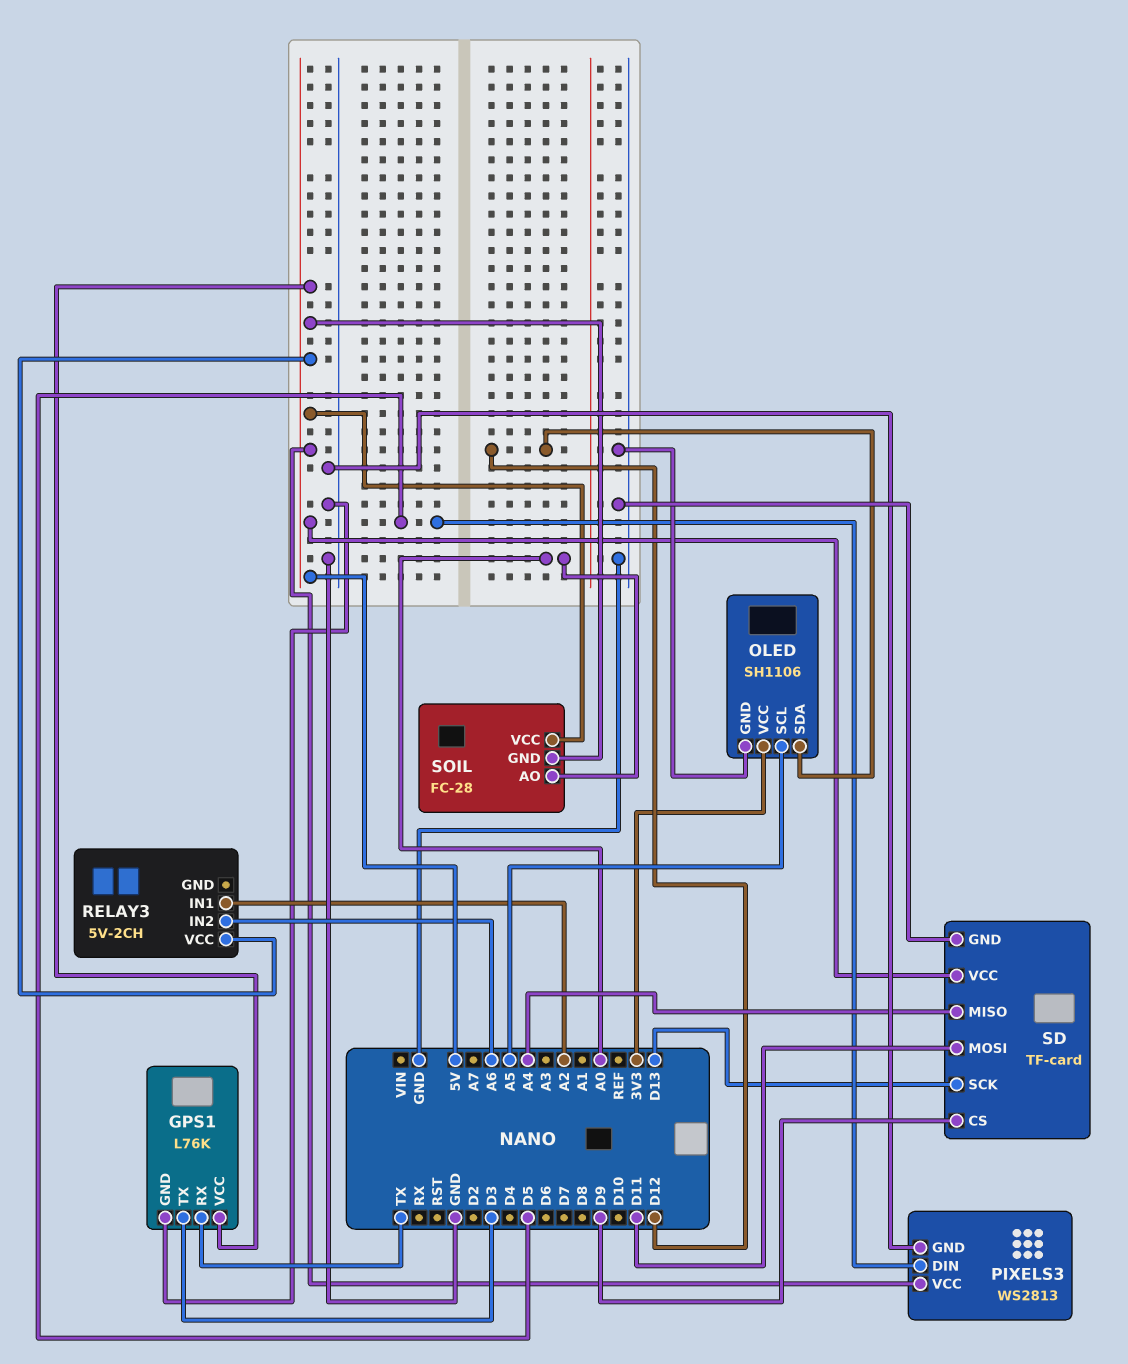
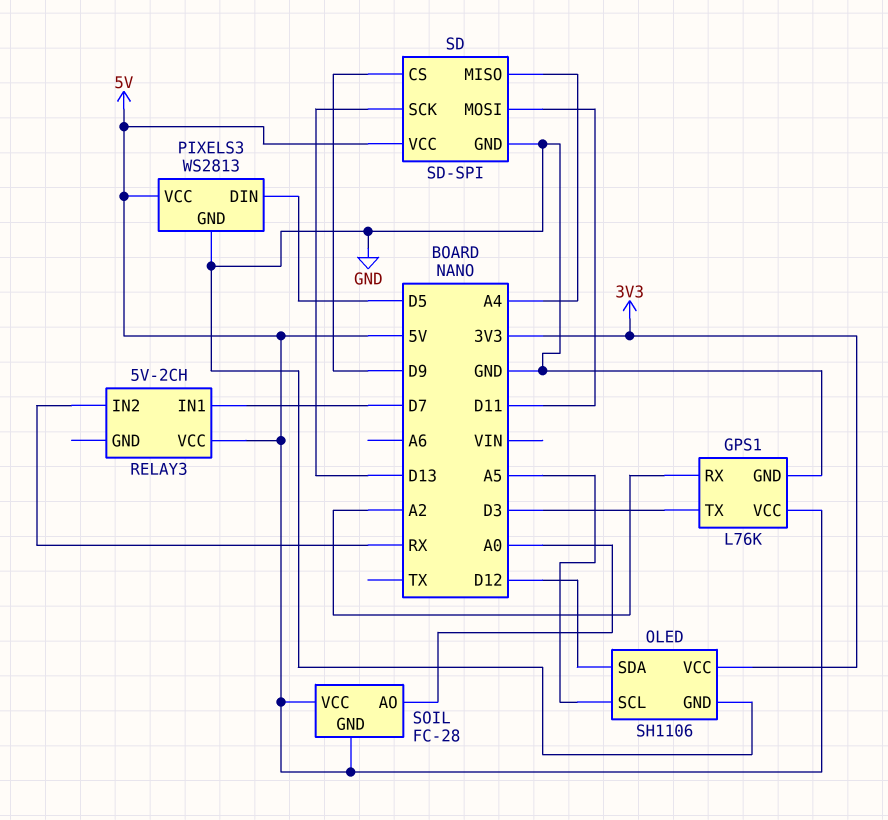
GPS1 pin RX: TX -> A2
RELAY3 pin IN1: A2 -> D7
RELAY3 pin IN2: A6 -> RX
SD: TF-card -> SD-SPI

